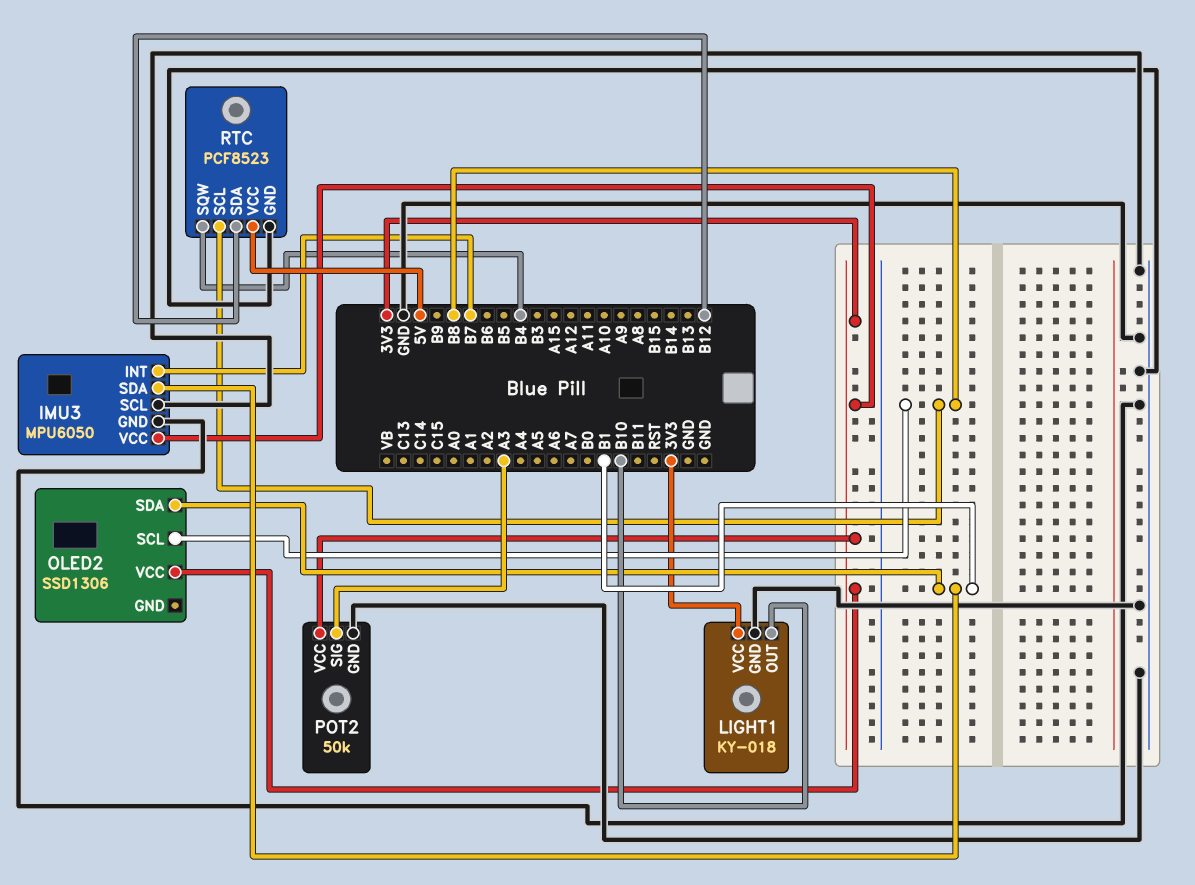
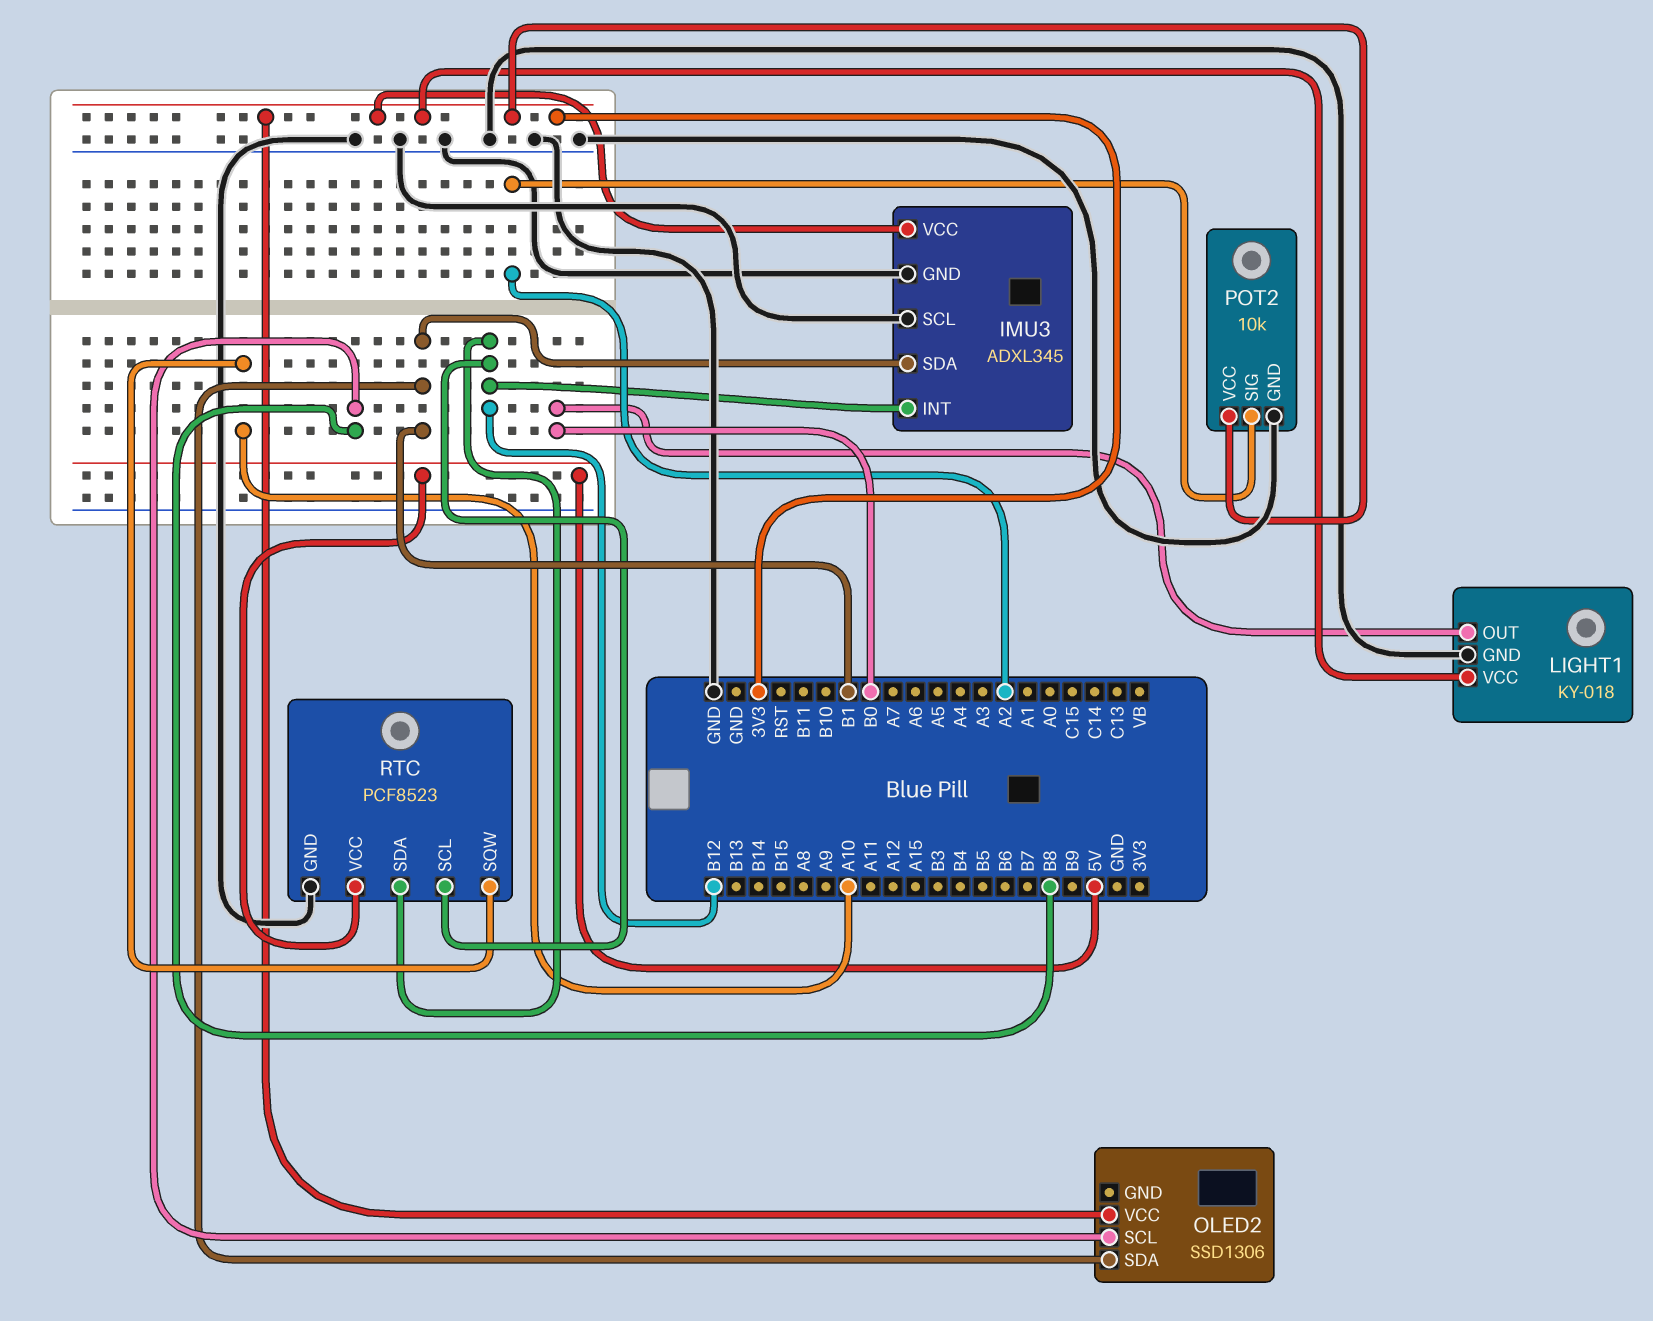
IMU3: MPU6050 -> ADXL345
IMU3 pin INT: B7 -> B12
LIGHT1 pin OUT: B10 -> B0
POT2: 50k -> 10k
POT2 pin SIG: A3 -> A2
RTC pin SCL: B8 -> B12
RTC pin SQW: B4 -> A10

